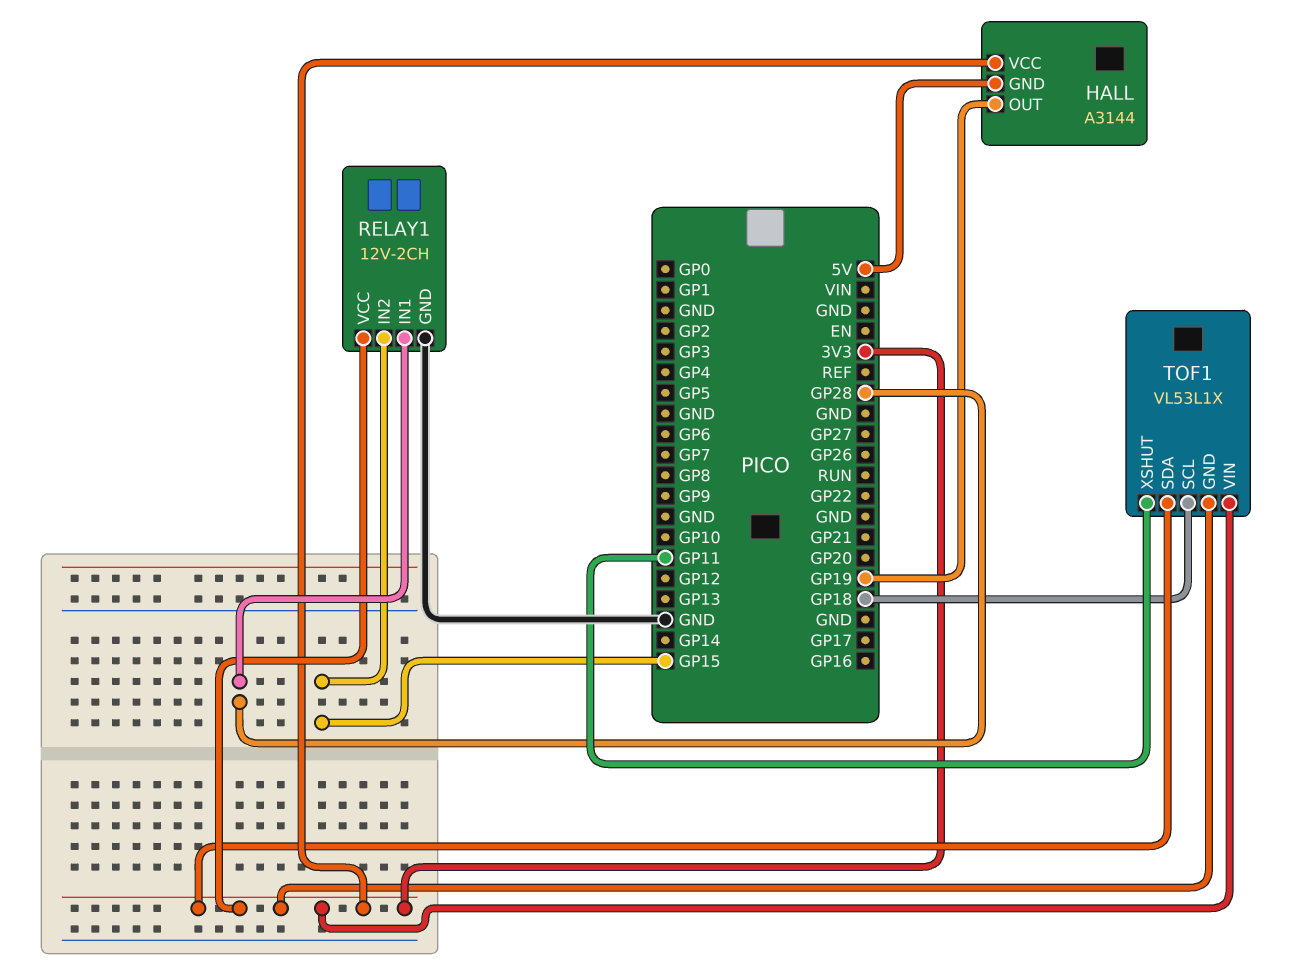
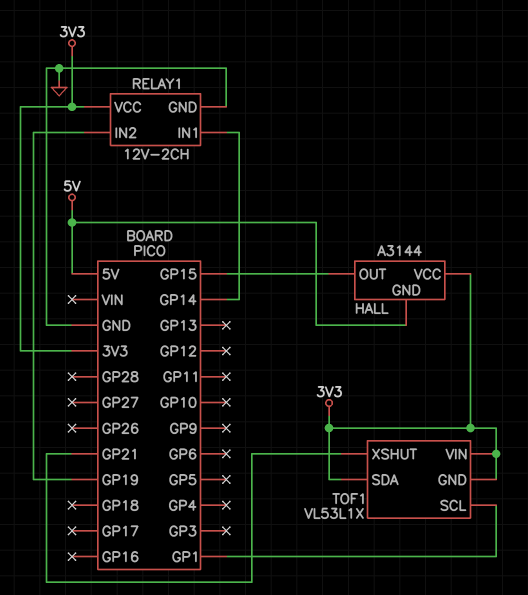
HALL pin OUT: GP19 -> GP15
RELAY1 pin IN1: GP28 -> GP14
RELAY1 pin IN2: GP15 -> GP19
TOF1 pin SCL: GP18 -> GP1
TOF1 pin XSHUT: GP11 -> GP21

